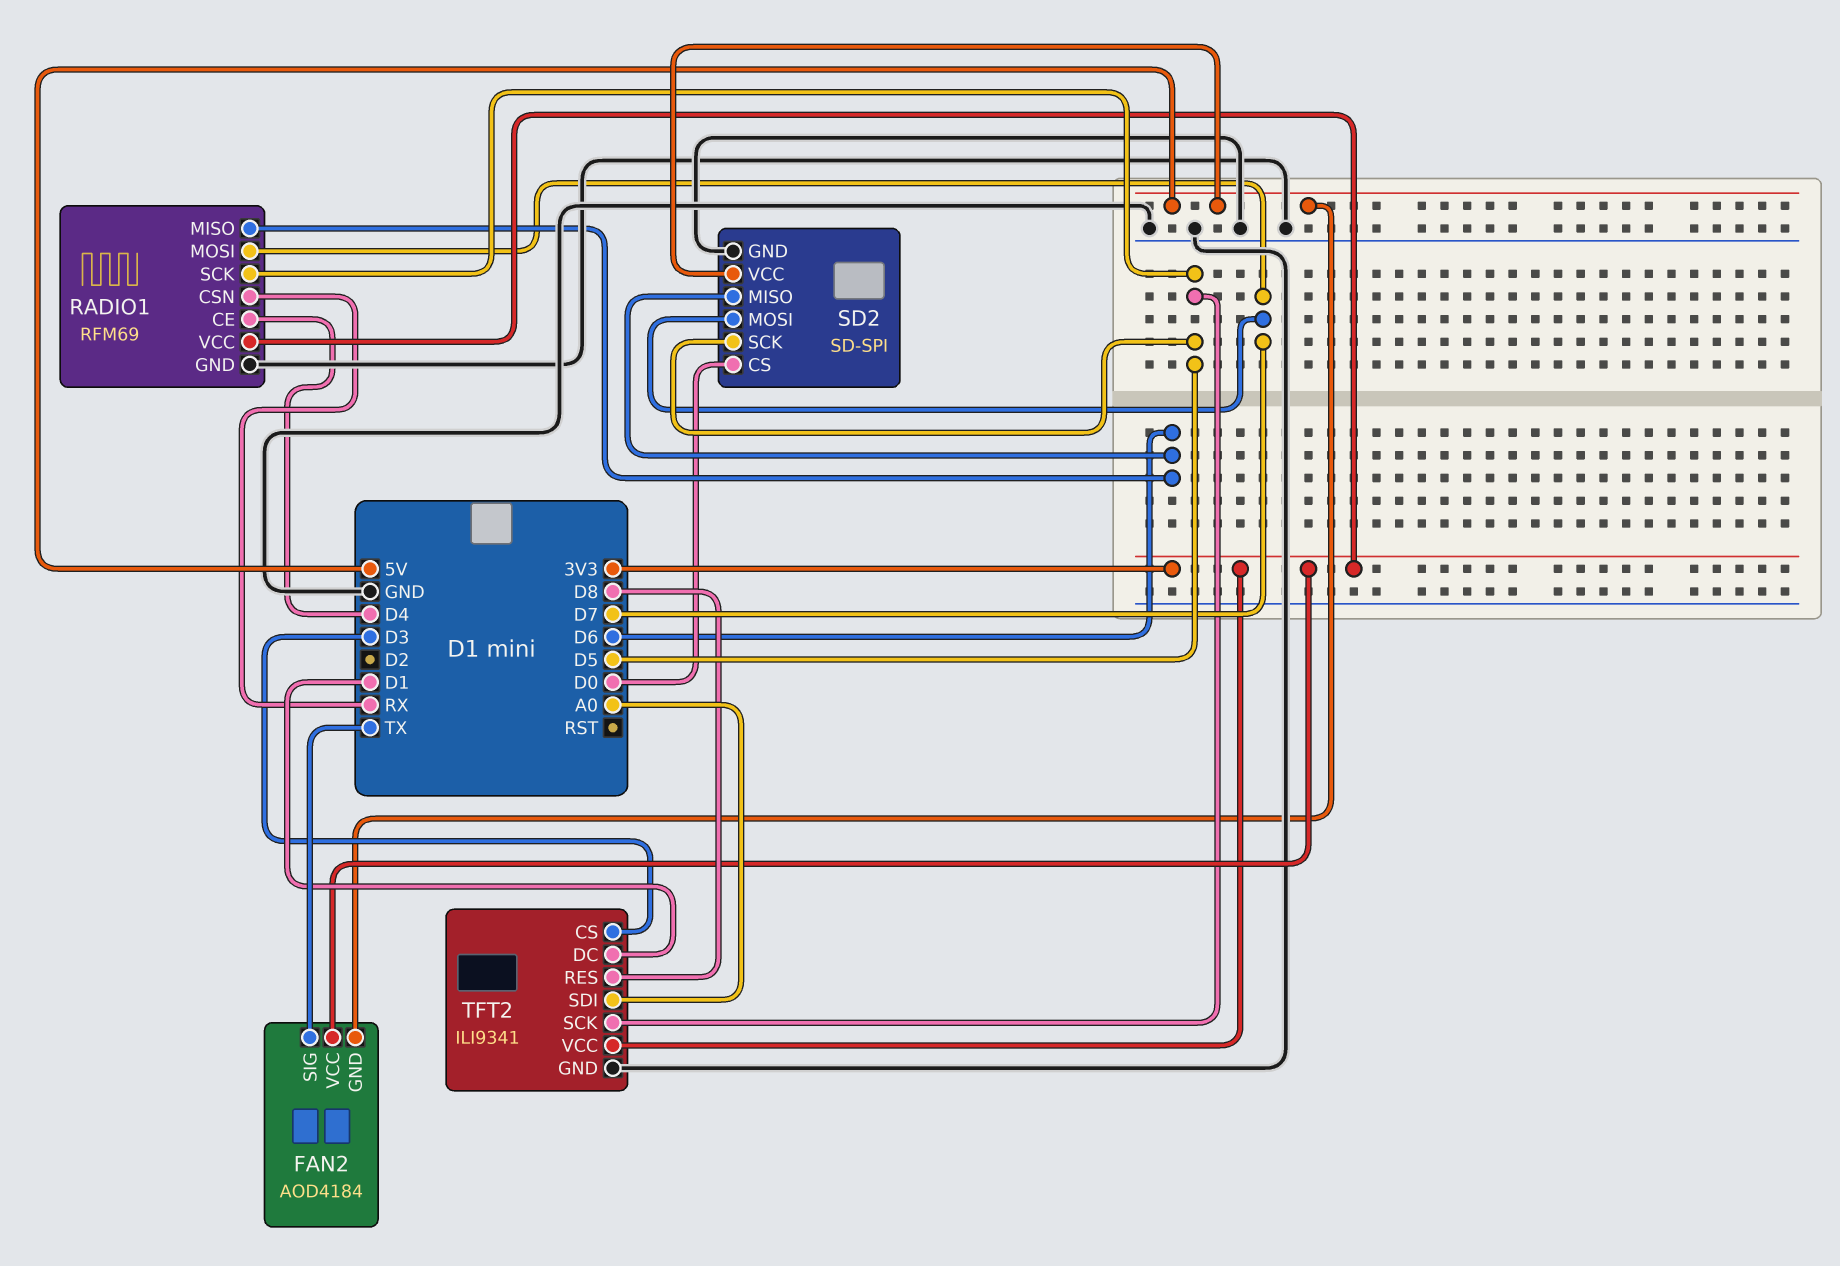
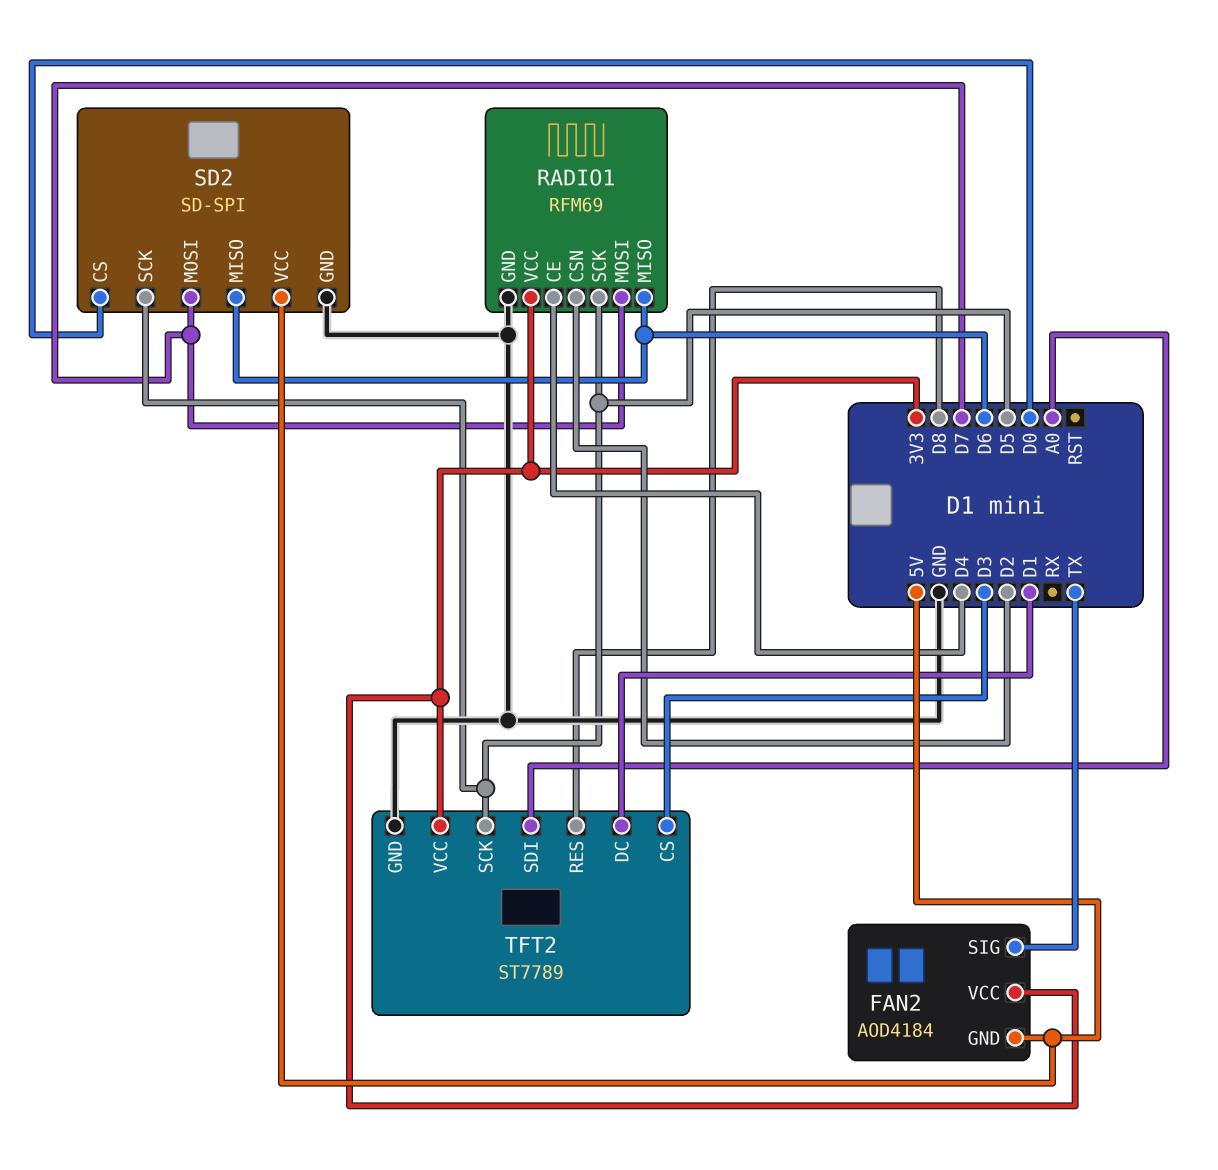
RADIO1 pin CSN: RX -> D2
TFT2: ILI9341 -> ST7789

